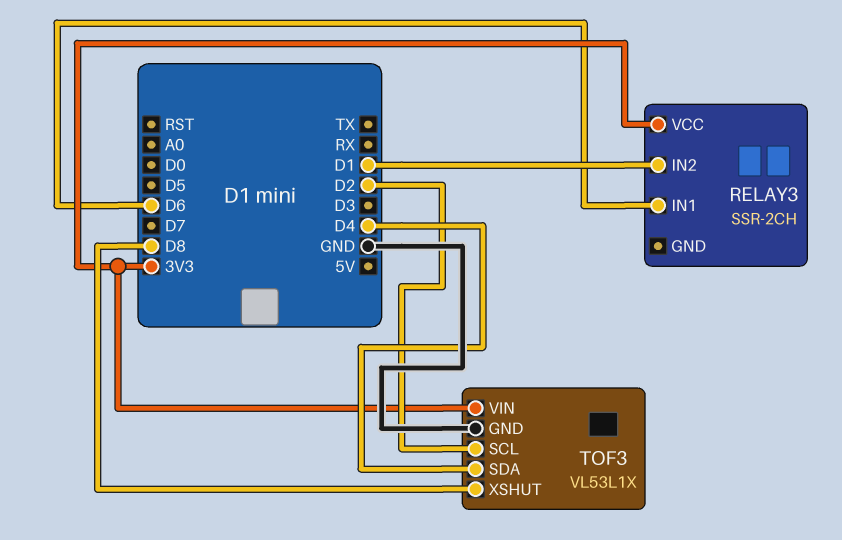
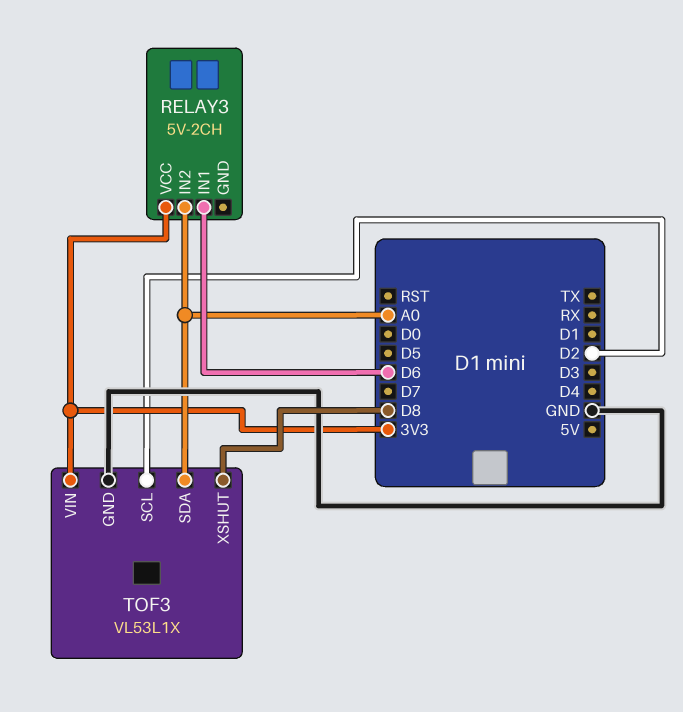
RELAY3: SSR-2CH -> 5V-2CH
RELAY3 pin IN2: D1 -> A0
TOF3 pin SDA: D4 -> A0

